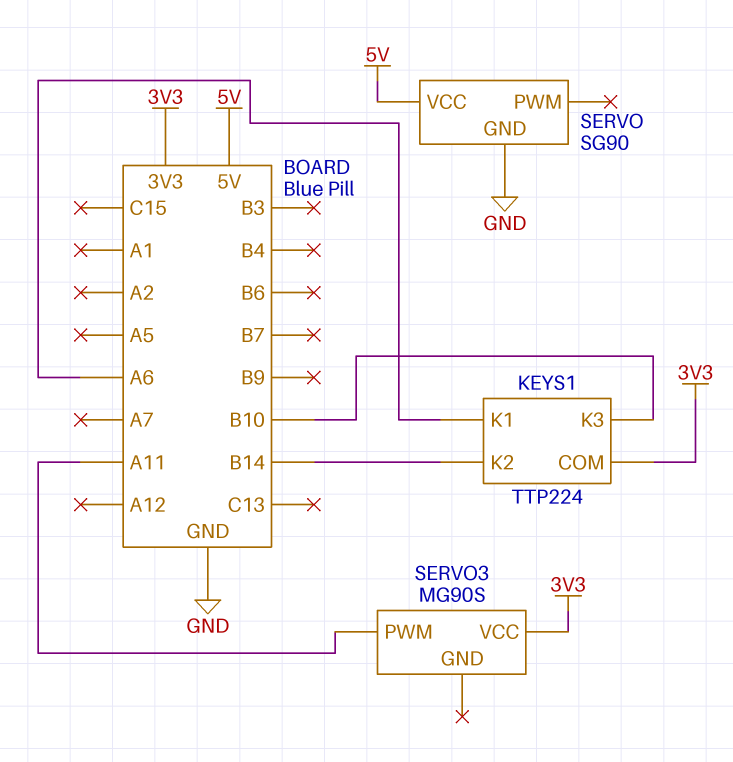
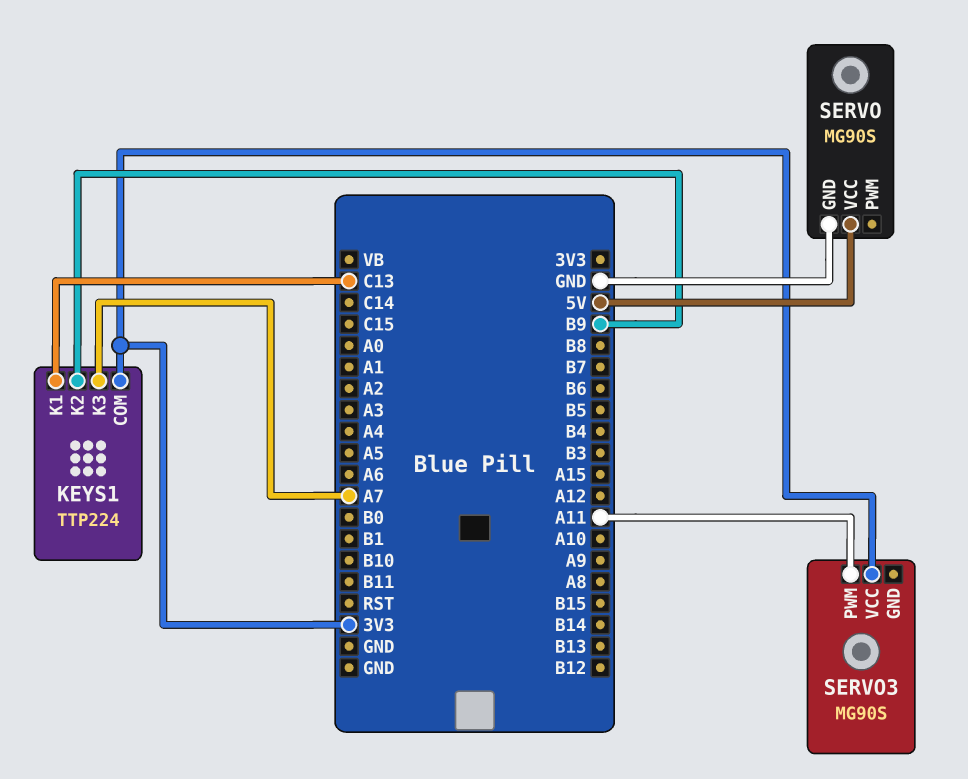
KEYS1 pin K1: A6 -> C13
KEYS1 pin K2: B14 -> B9
KEYS1 pin K3: B10 -> A7
SERVO: SG90 -> MG90S

